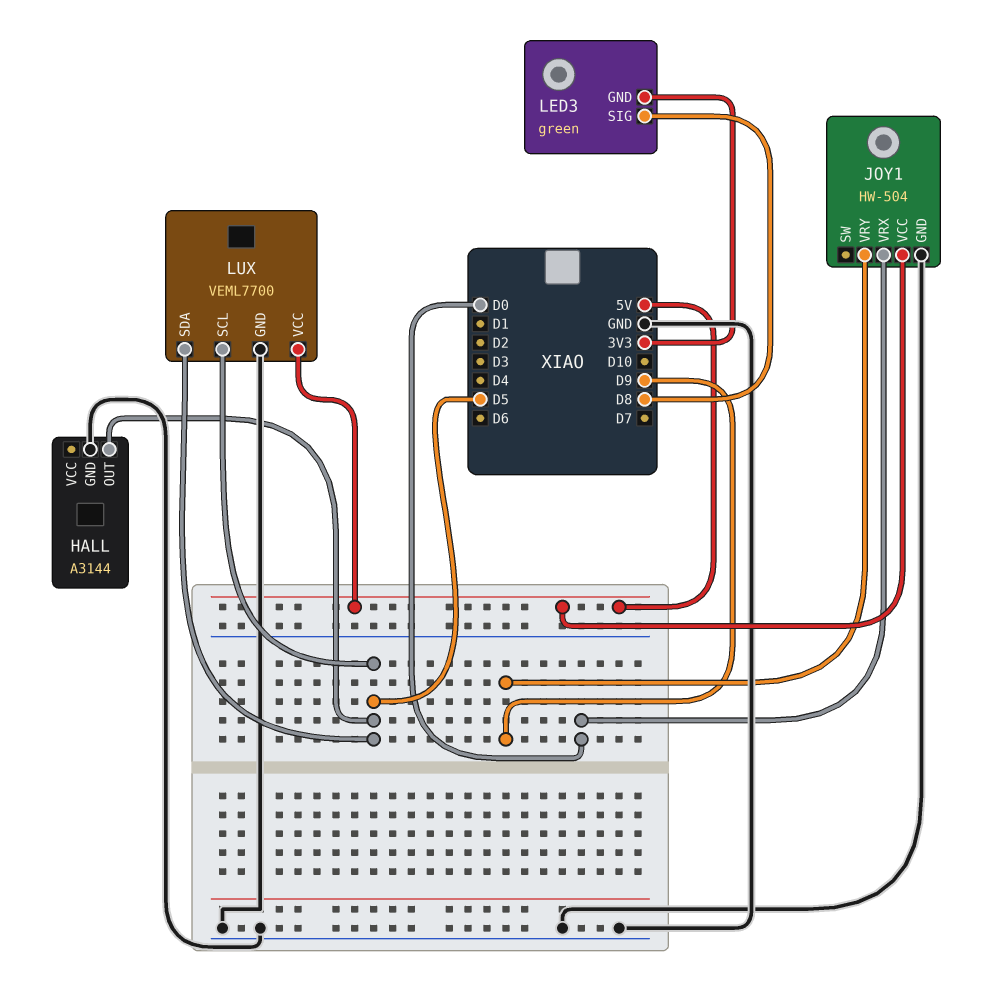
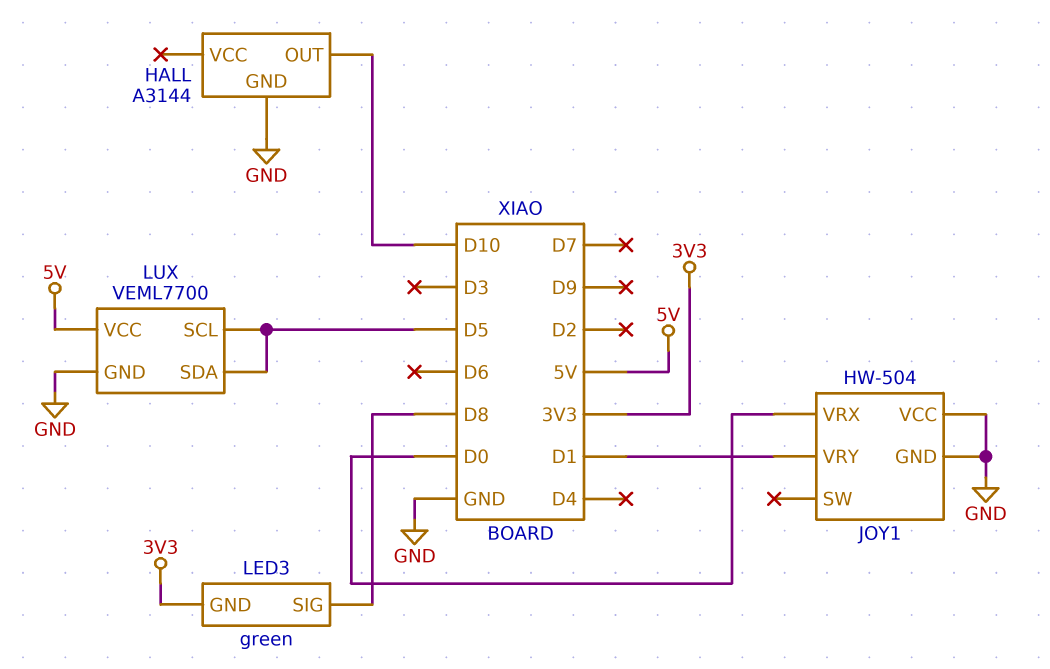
HALL pin OUT: D5 -> D10
JOY1 pin VCC: 5V -> GND
JOY1 pin VRY: D9 -> D1

